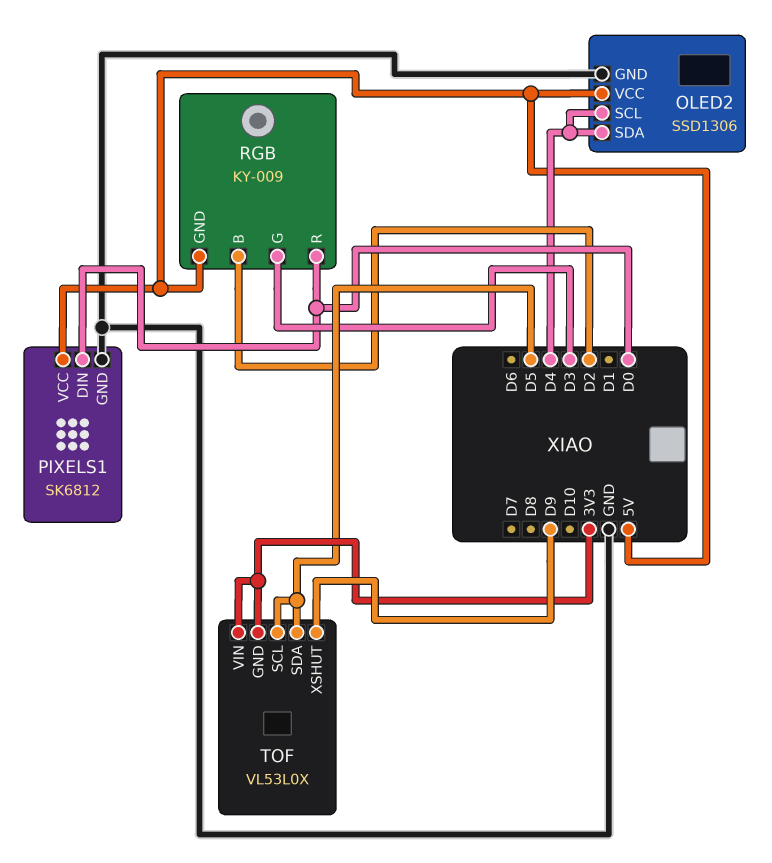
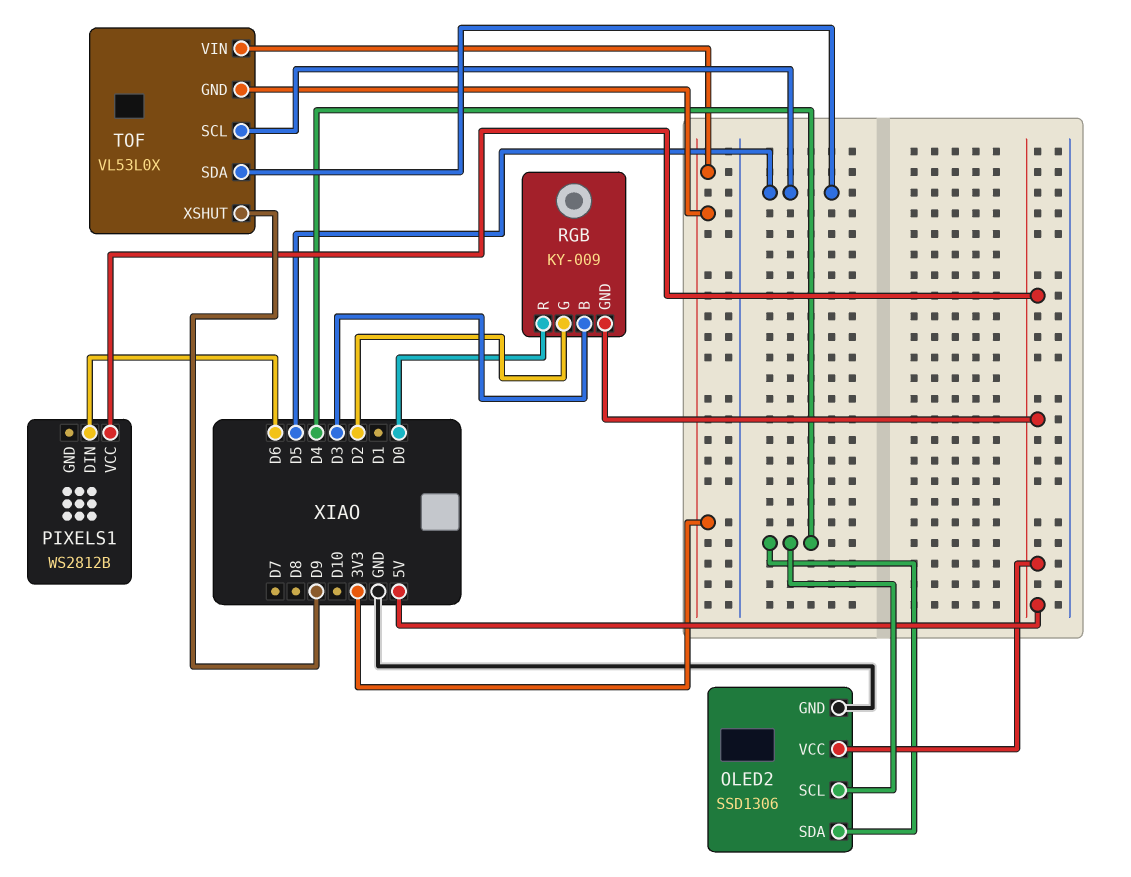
PIXELS1: SK6812 -> WS2812B
PIXELS1 pin DIN: D0 -> D6
PIXELS1 pin GND: GND -> none
RGB pin B: D2 -> D3
RGB pin G: D3 -> D2

